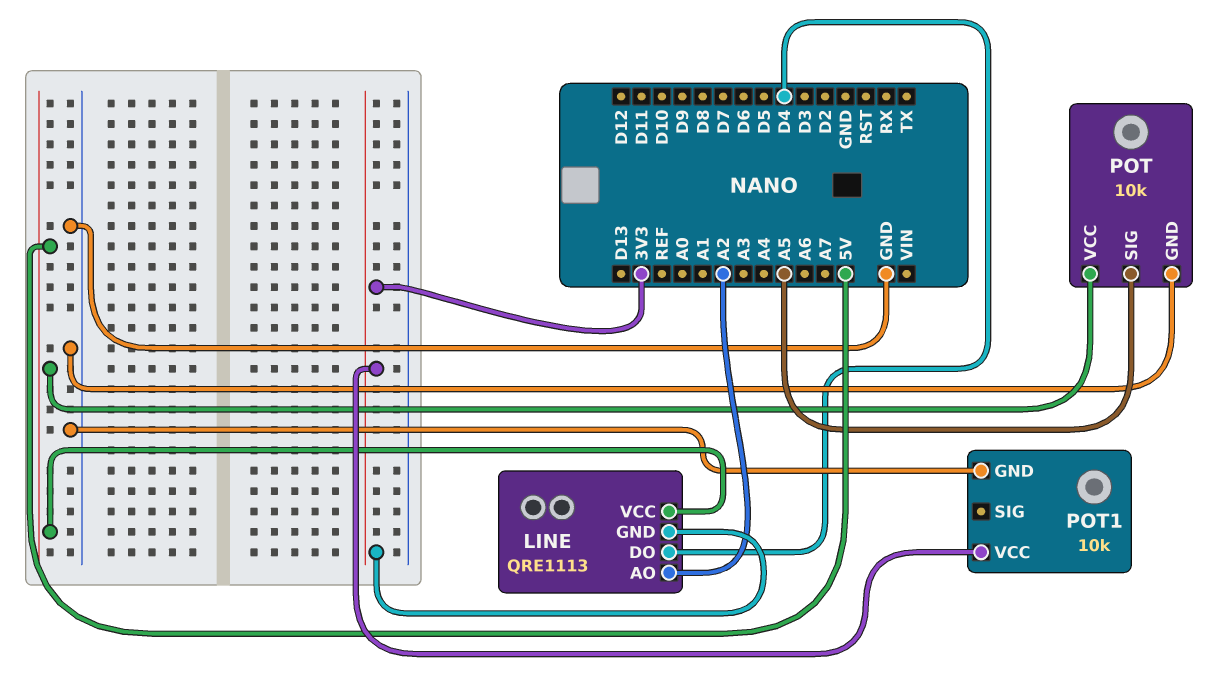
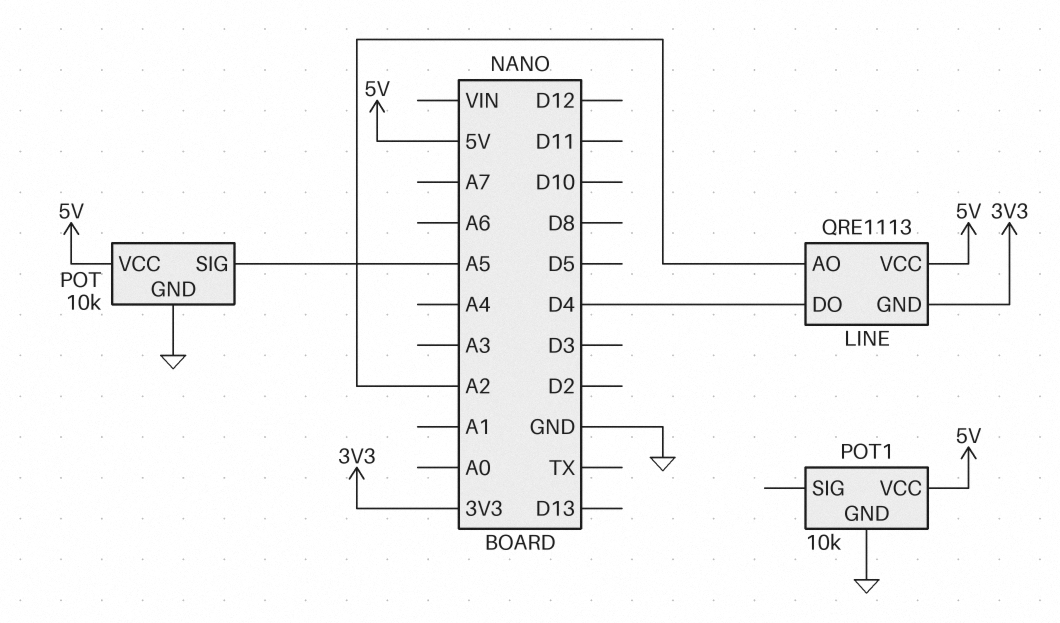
POT1 pin VCC: 3V3 -> 5V

